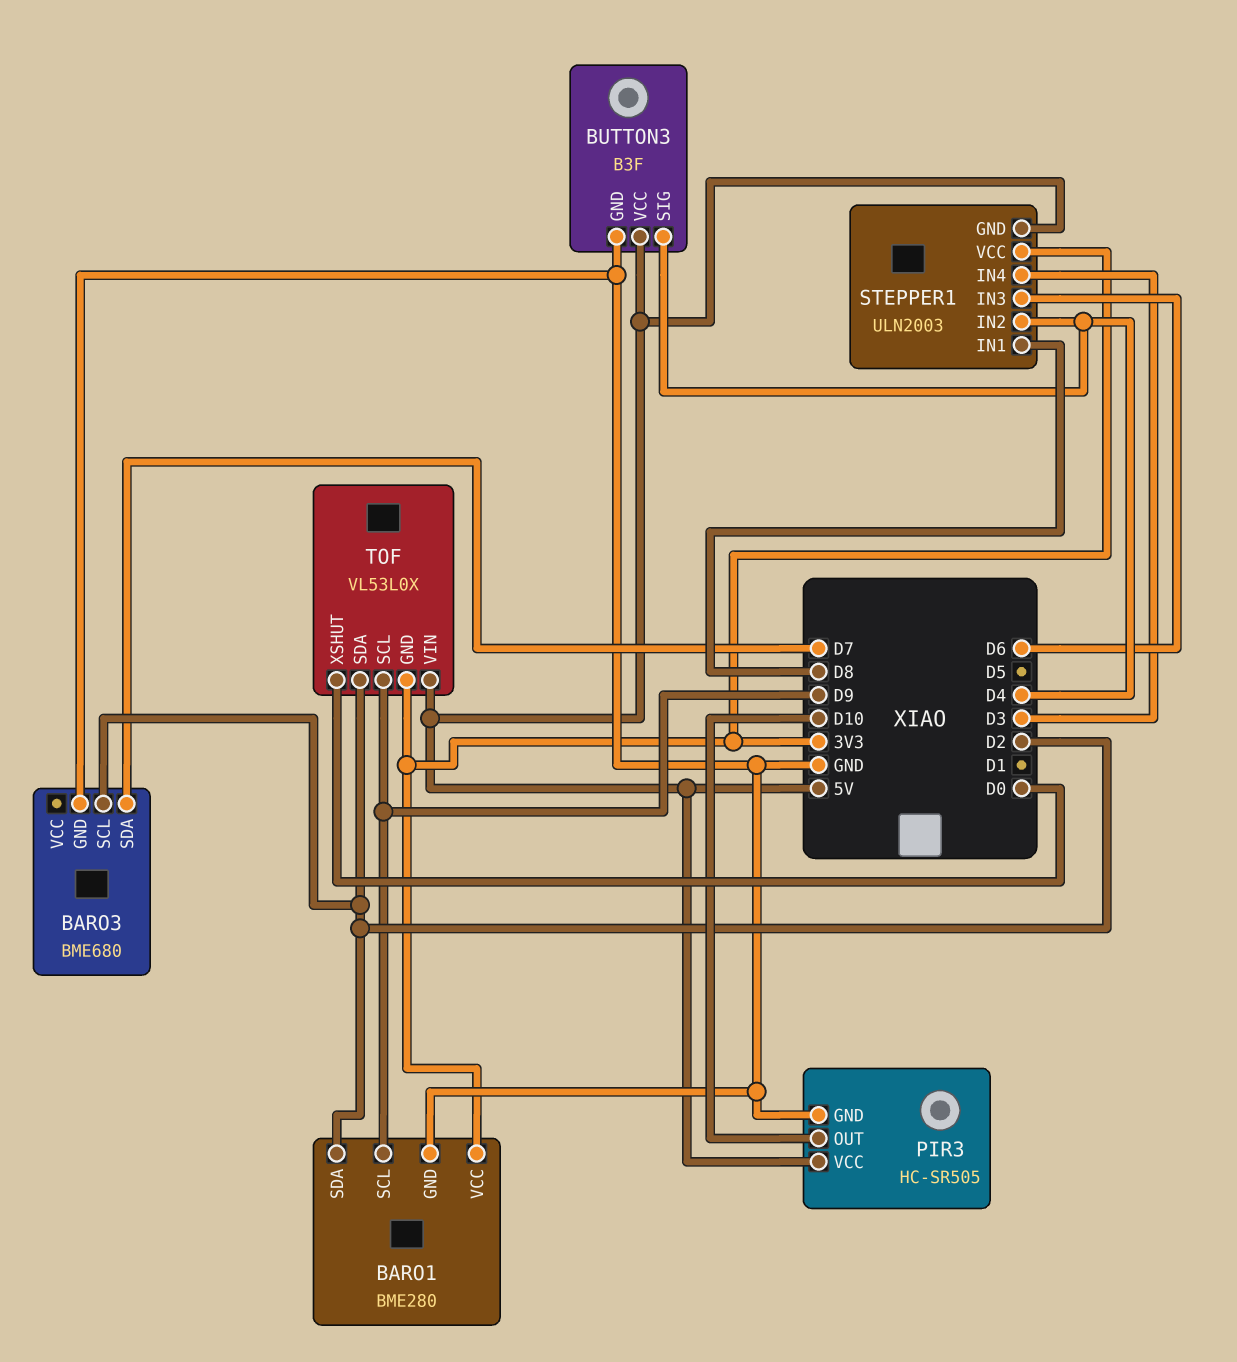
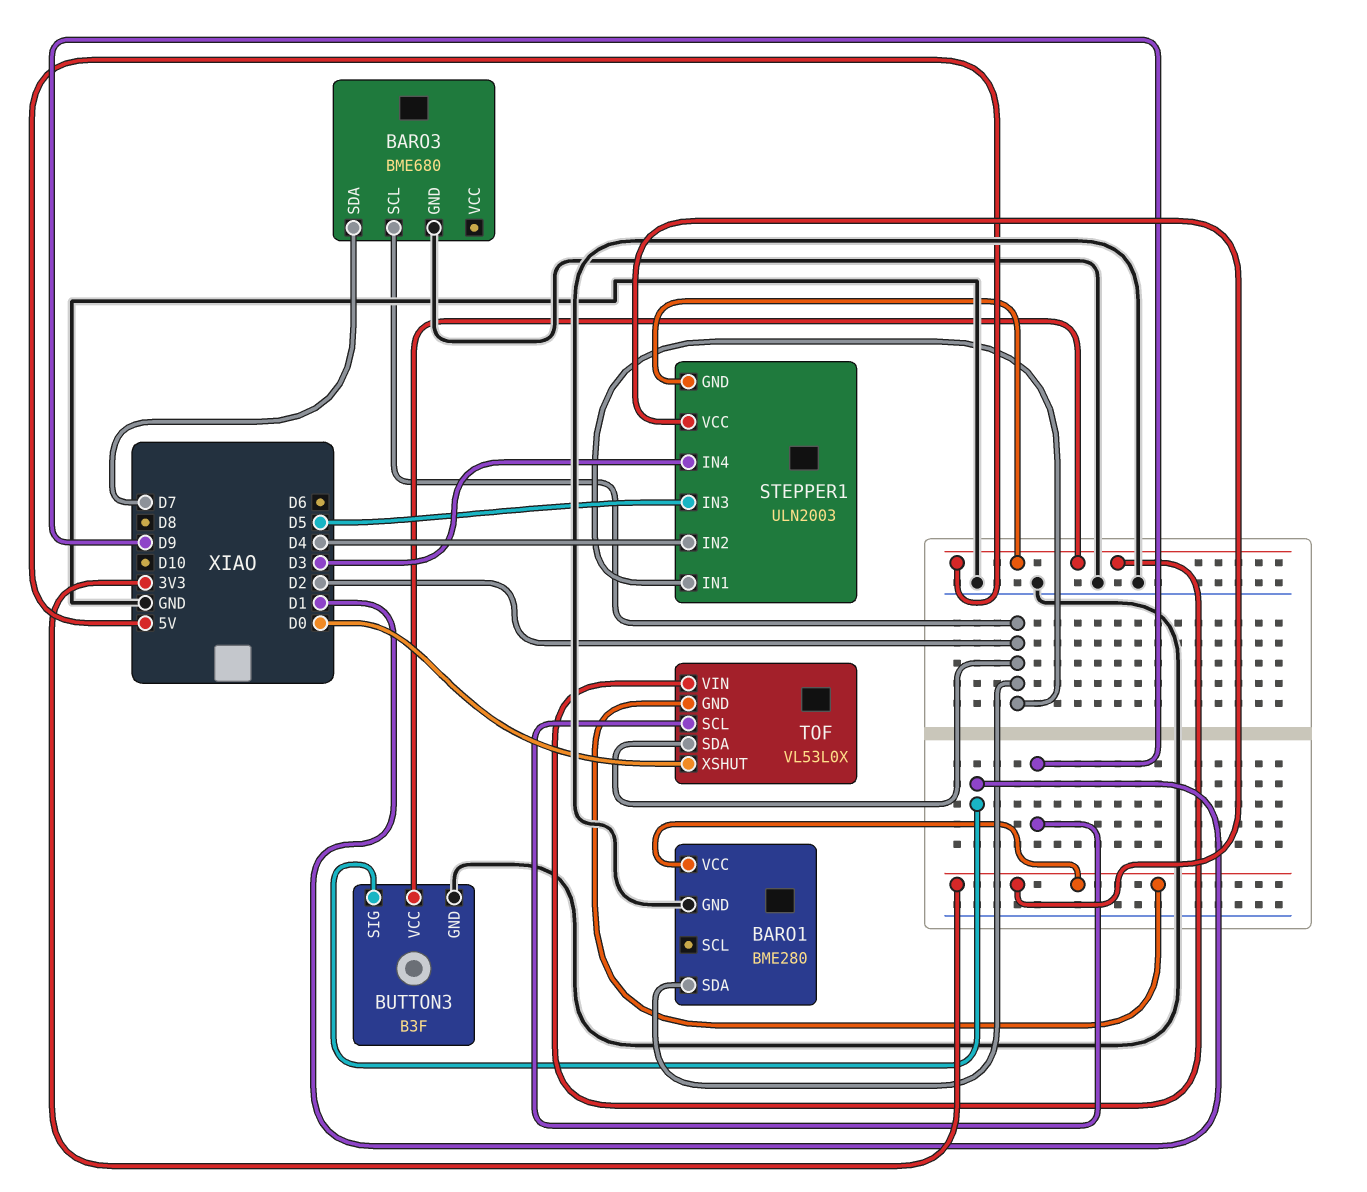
BARO1 pin SCL: D9 -> none
BUTTON3 pin SIG: D4 -> D1
PIR3: HC-SR505 -> none
PIR3 pin GND: GND -> none
PIR3 pin OUT: D10 -> none
PIR3 pin VCC: 5V -> none
STEPPER1 pin IN1: D8 -> D2
STEPPER1 pin IN3: D6 -> D5

